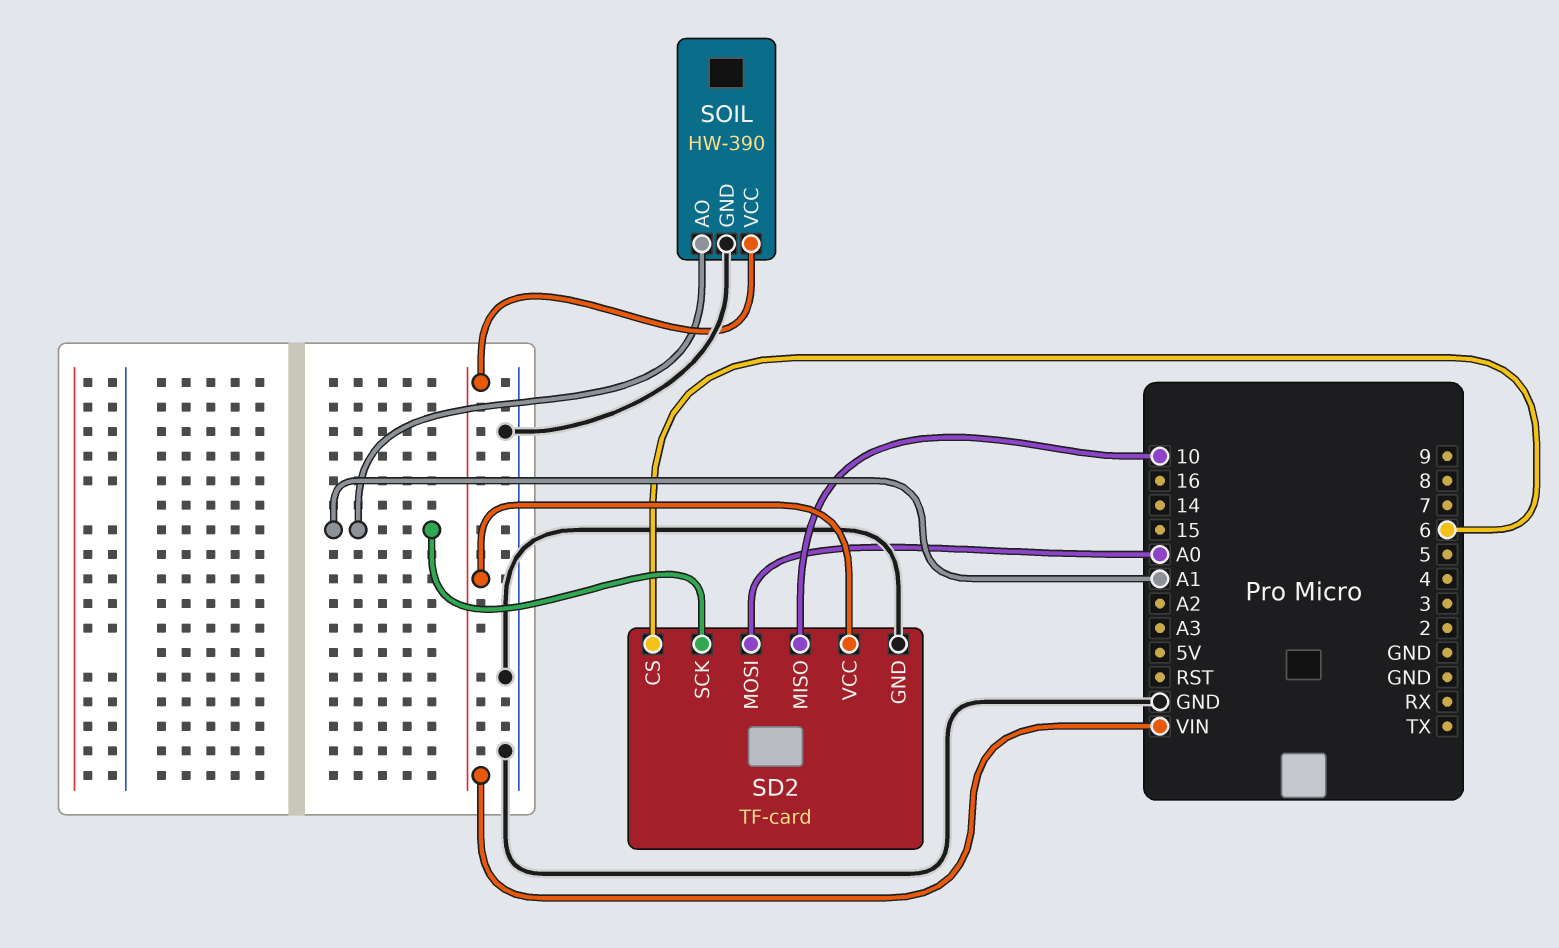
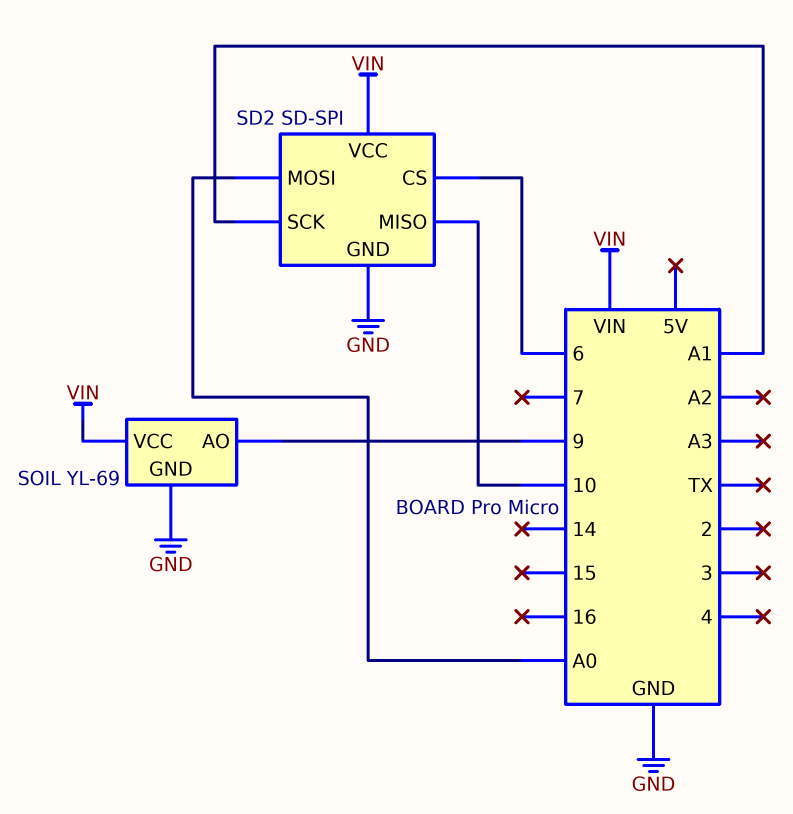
SD2: TF-card -> SD-SPI
SOIL: HW-390 -> YL-69
SOIL pin AO: A1 -> 9

